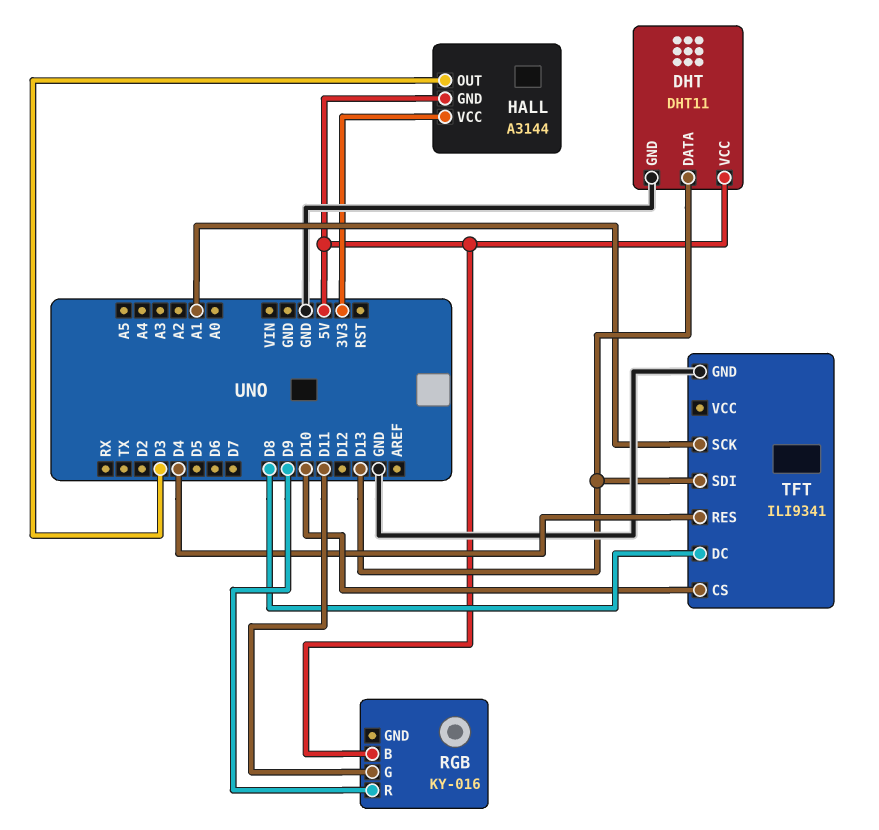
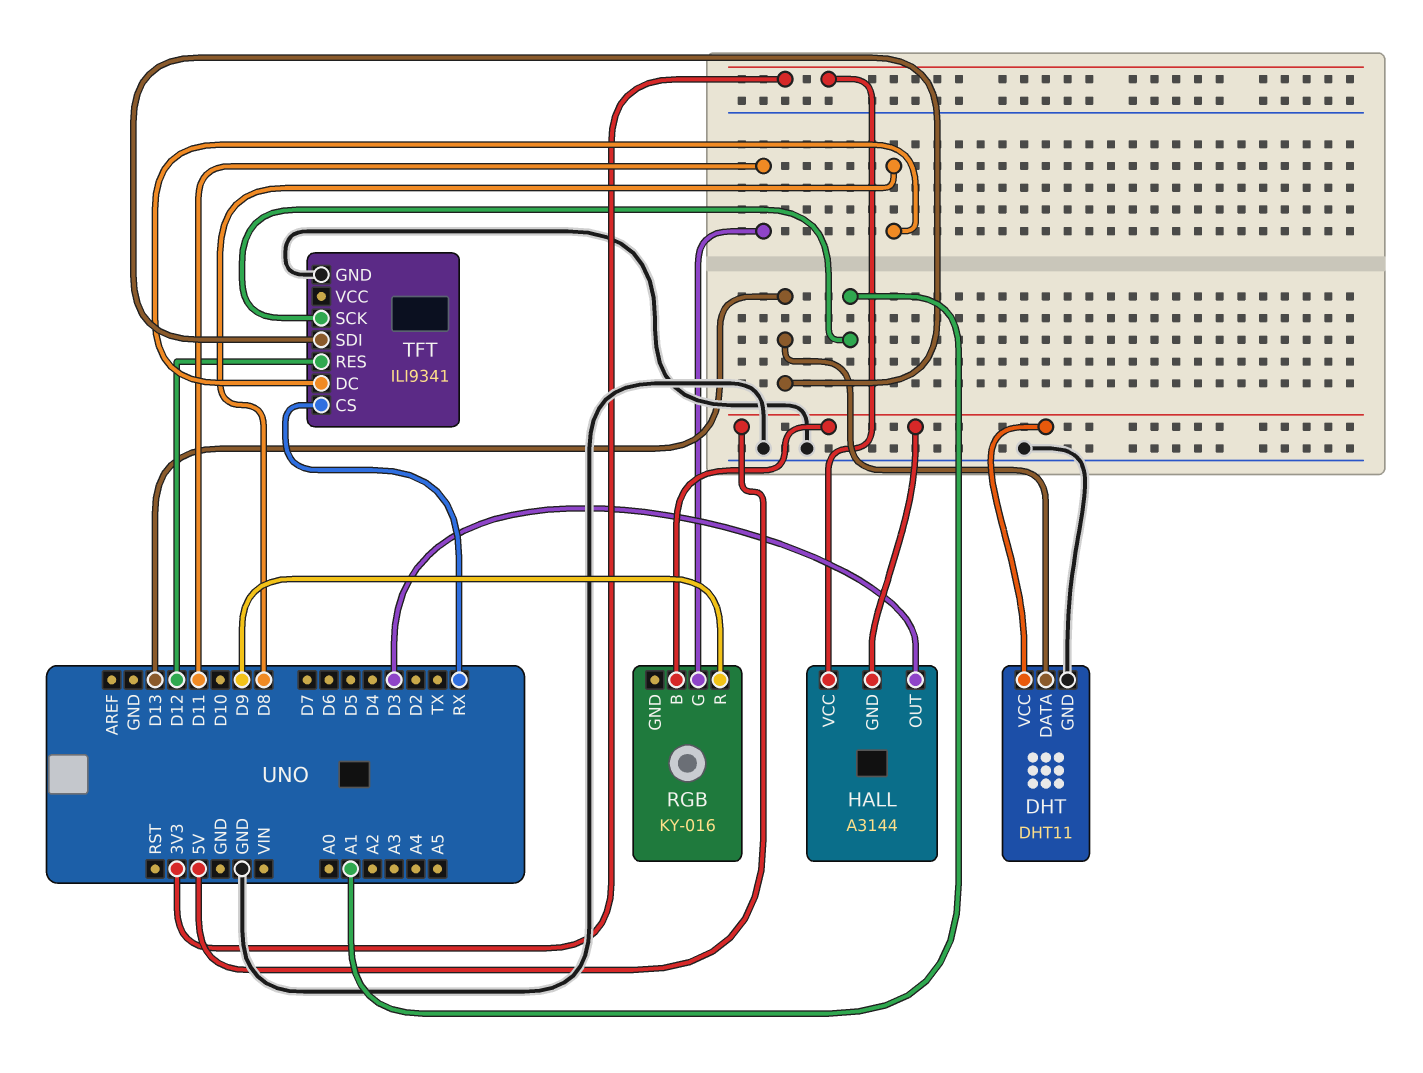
TFT pin CS: D10 -> RX
TFT pin RES: D4 -> D12

